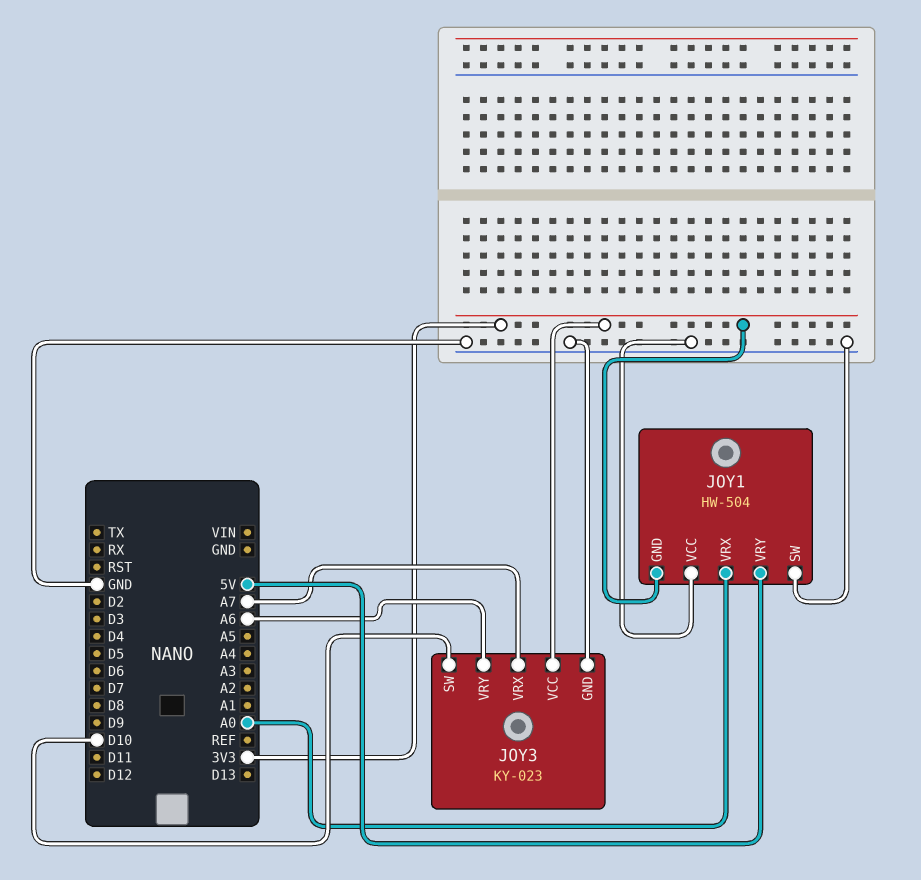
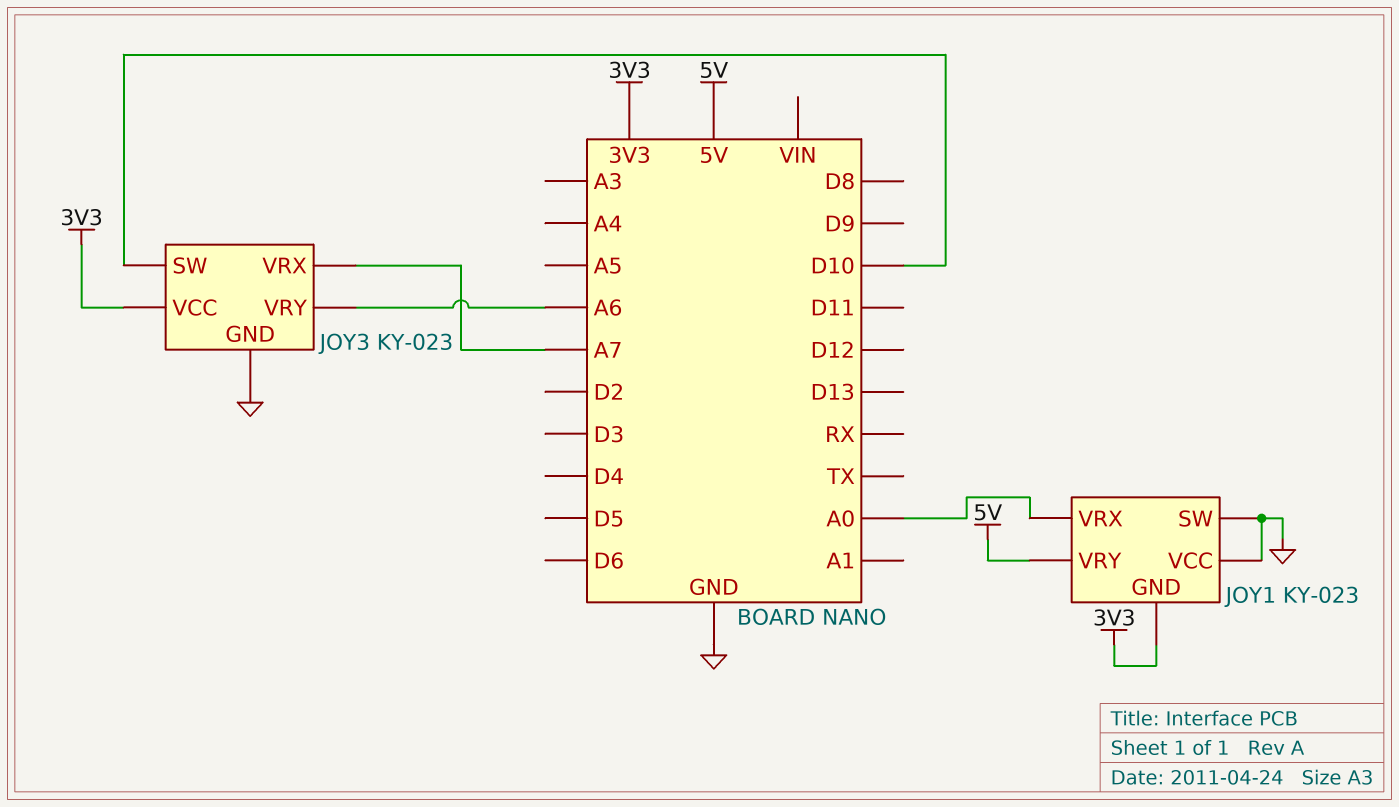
JOY1: HW-504 -> KY-023

